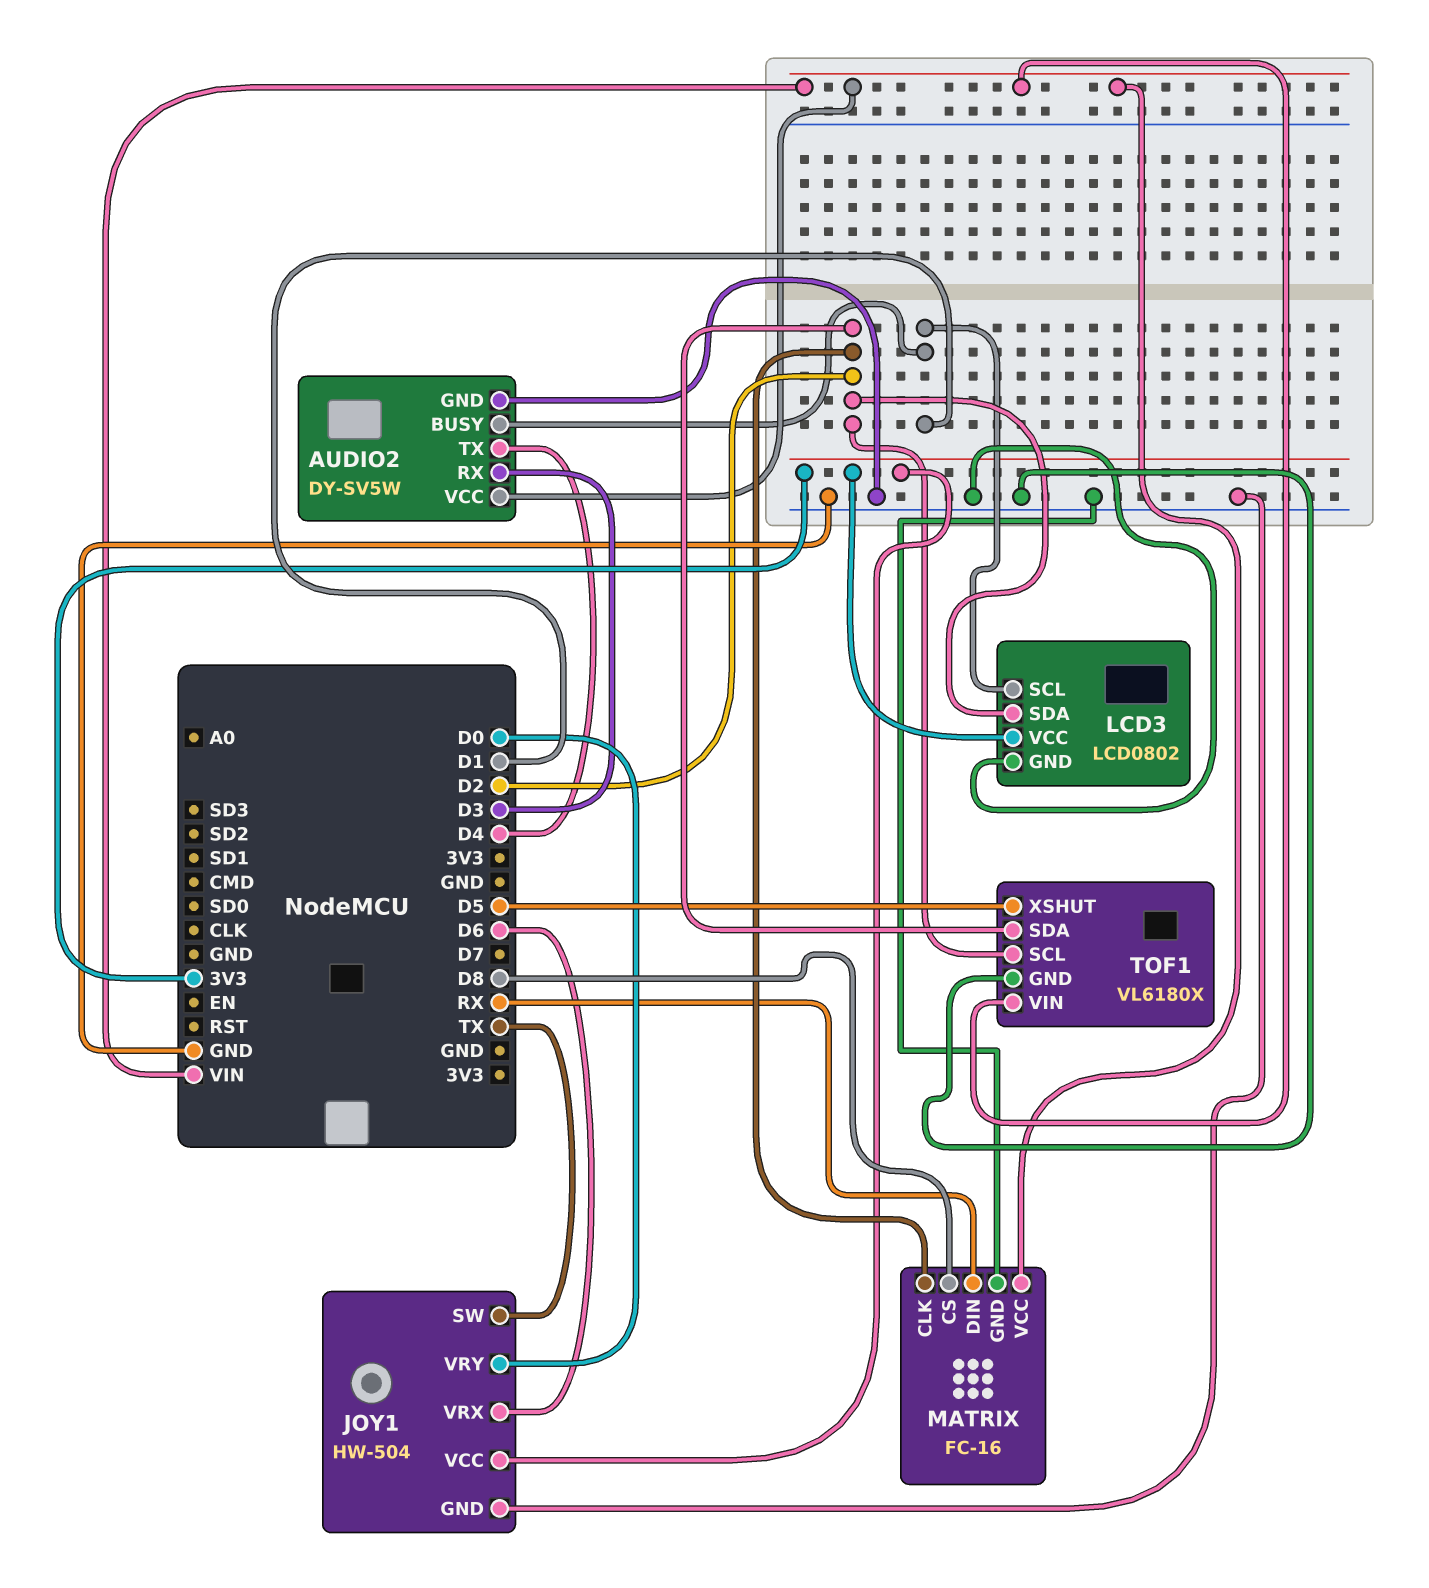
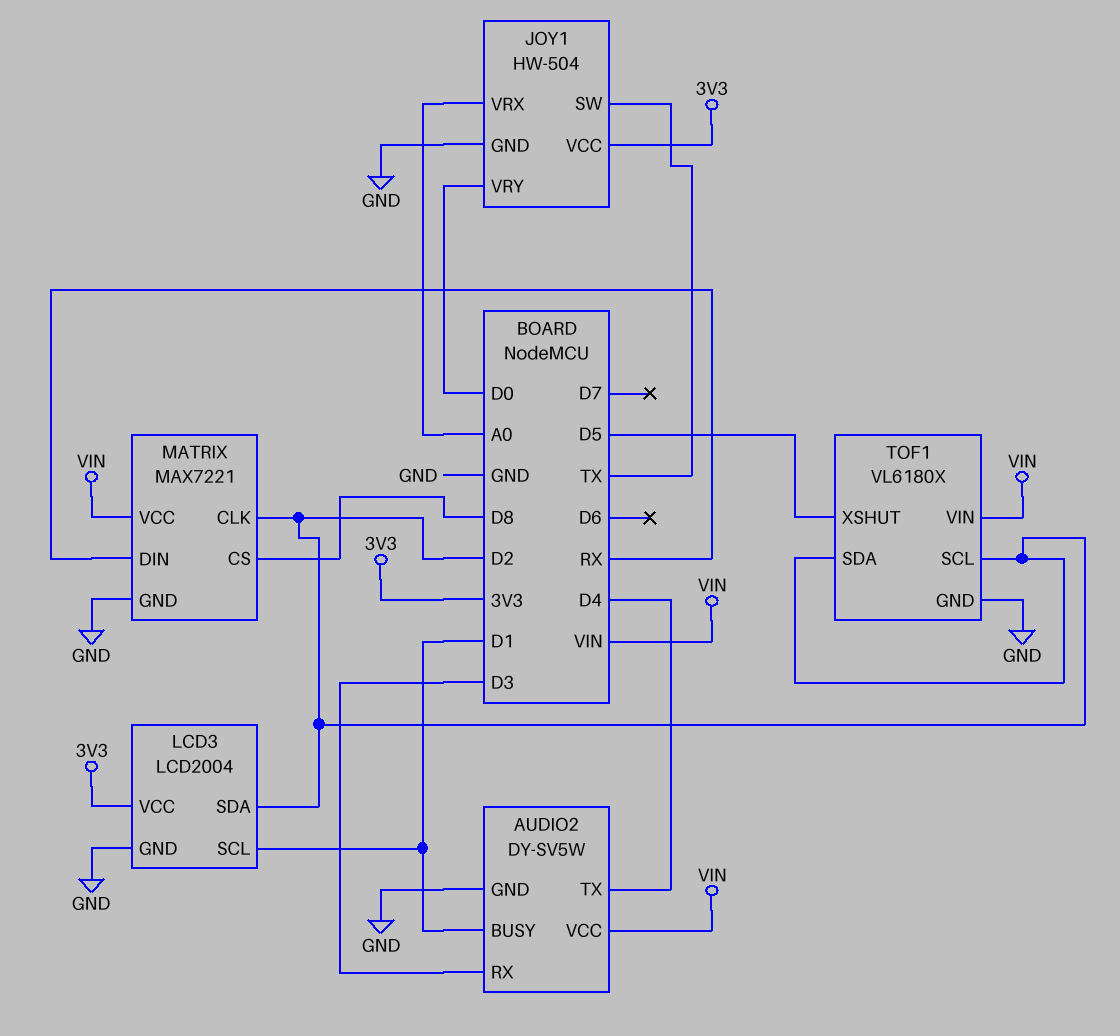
JOY1 pin VRX: D6 -> A0
LCD3: LCD0802 -> LCD2004
MATRIX: FC-16 -> MAX7221

